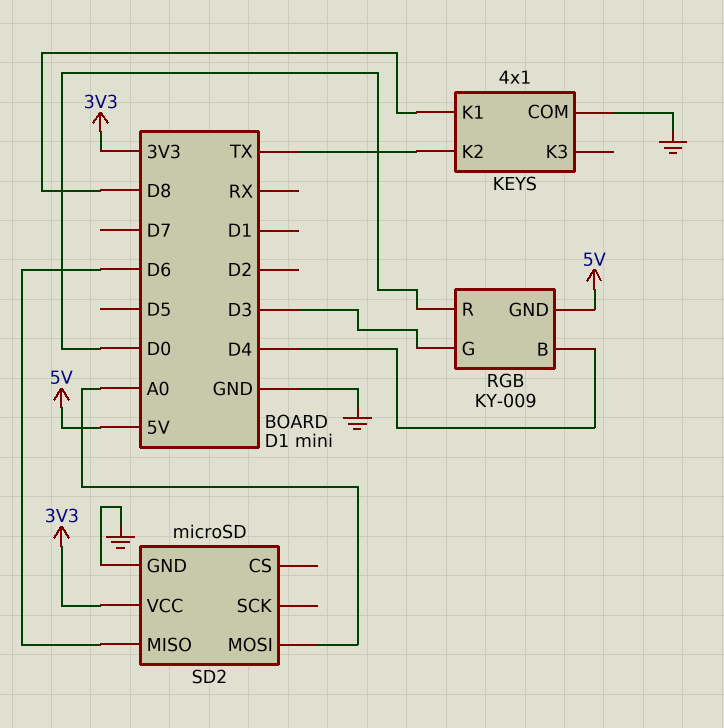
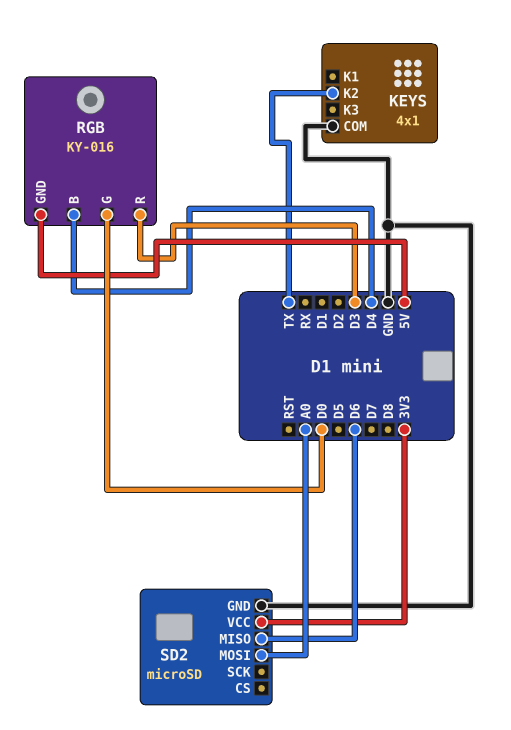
KEYS pin K1: D8 -> none
RGB: KY-009 -> KY-016
RGB pin G: D3 -> D0
RGB pin R: D0 -> D3

